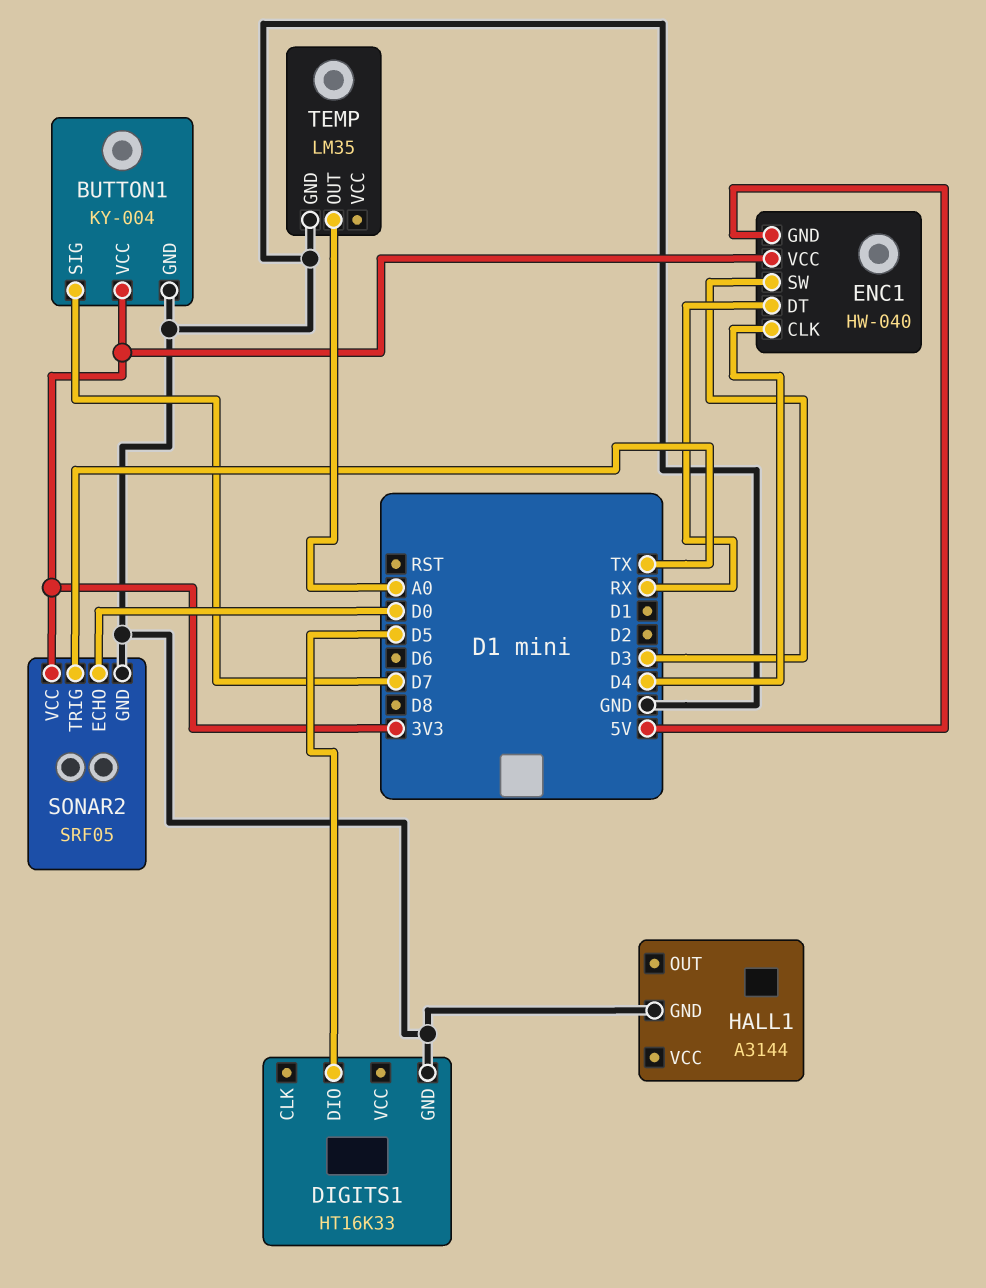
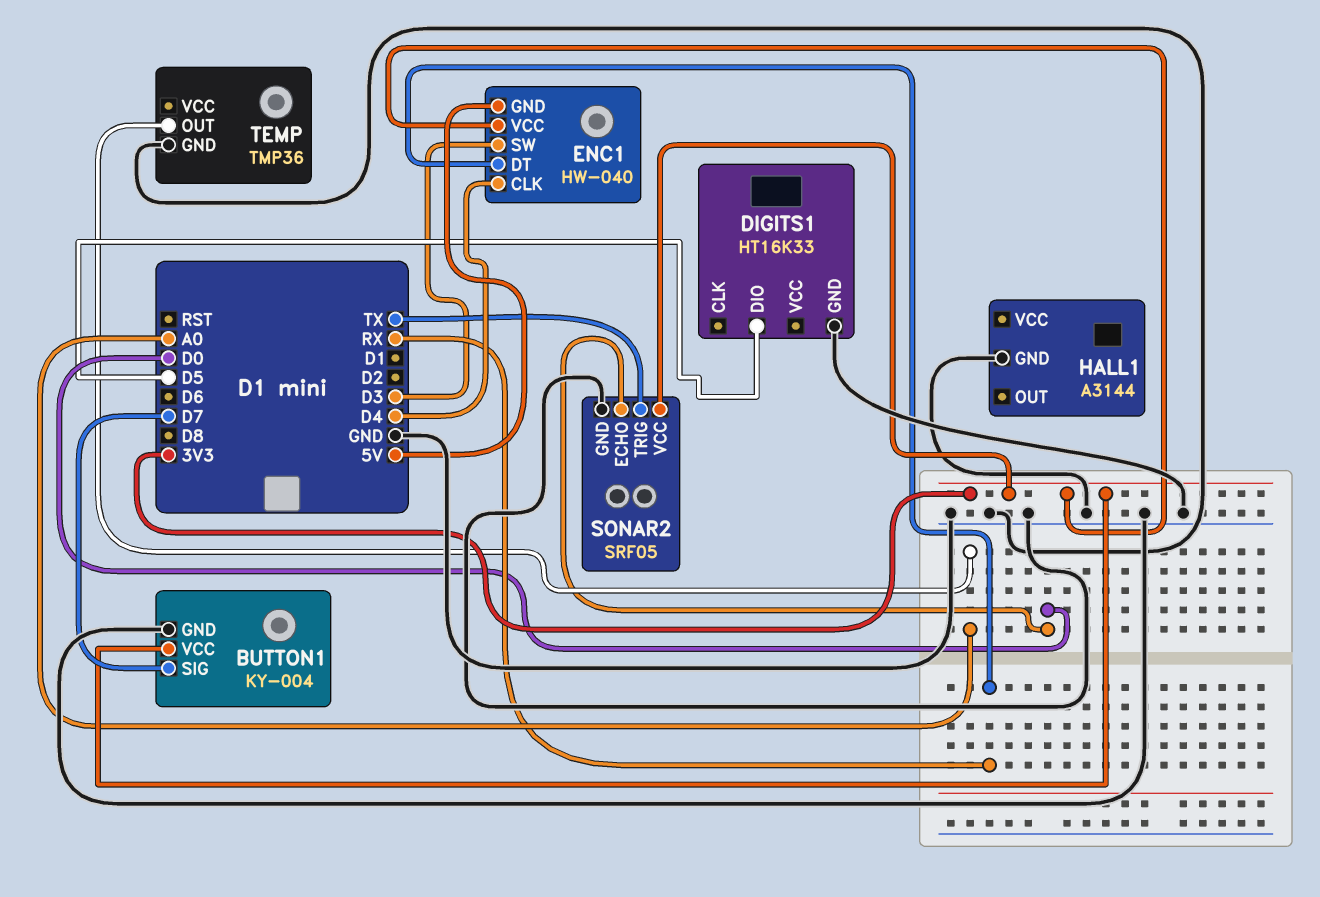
TEMP: LM35 -> TMP36

